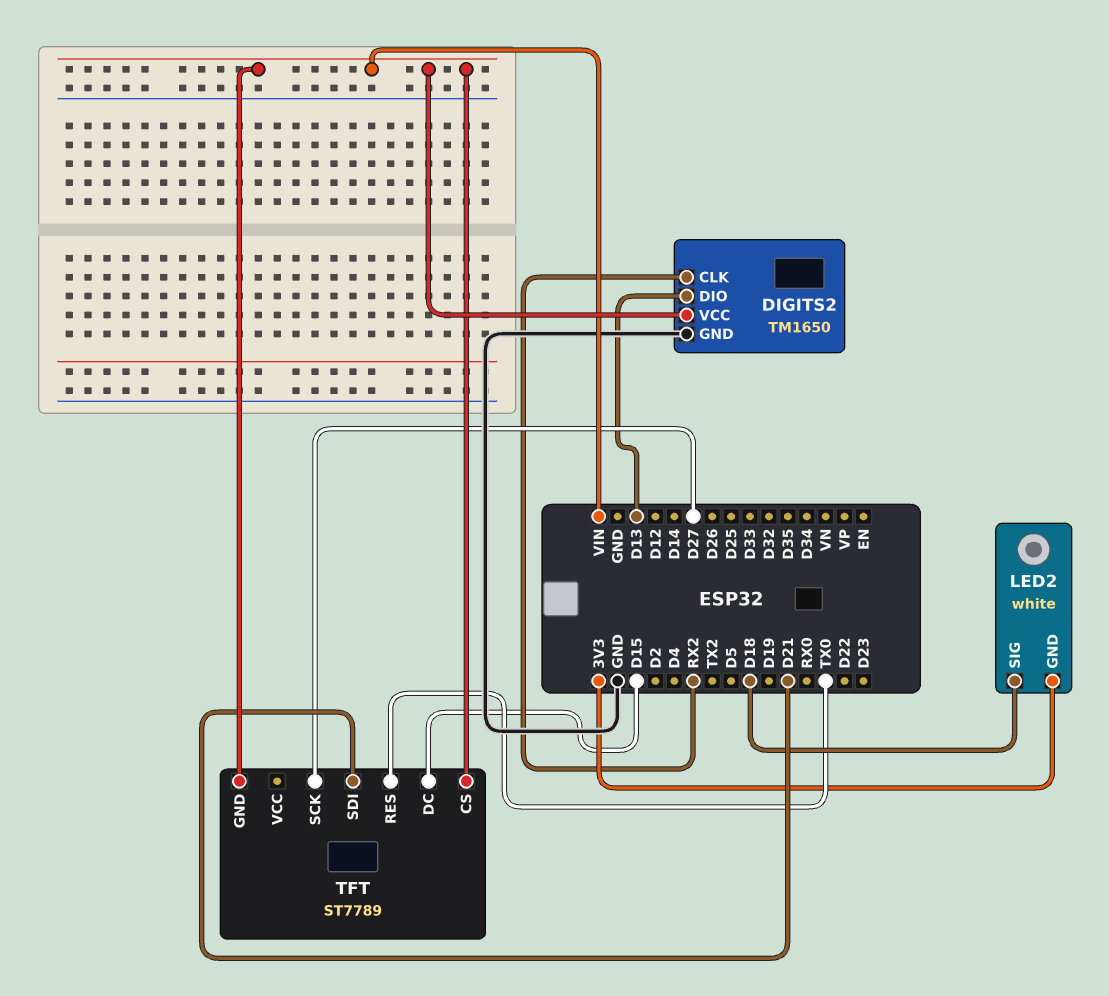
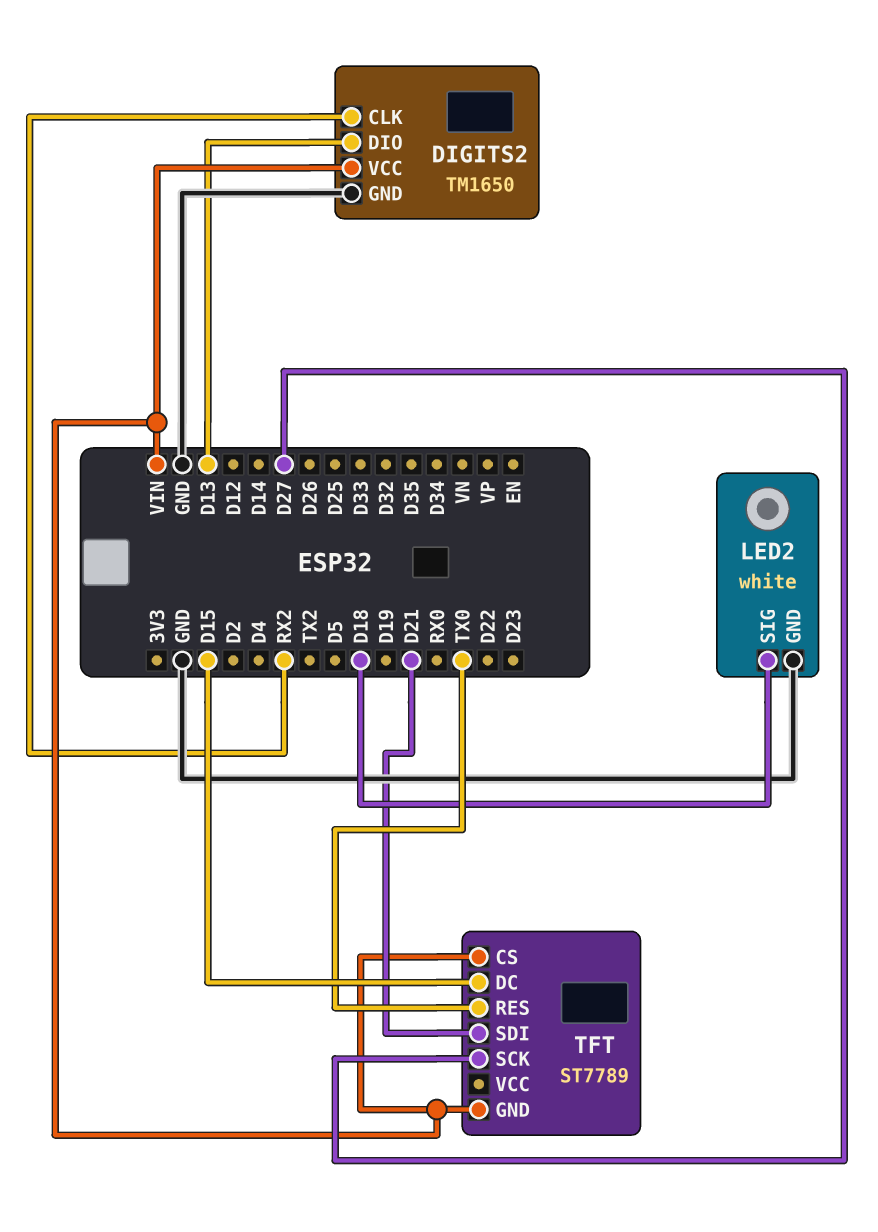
LED2 pin GND: 3V3 -> GND

